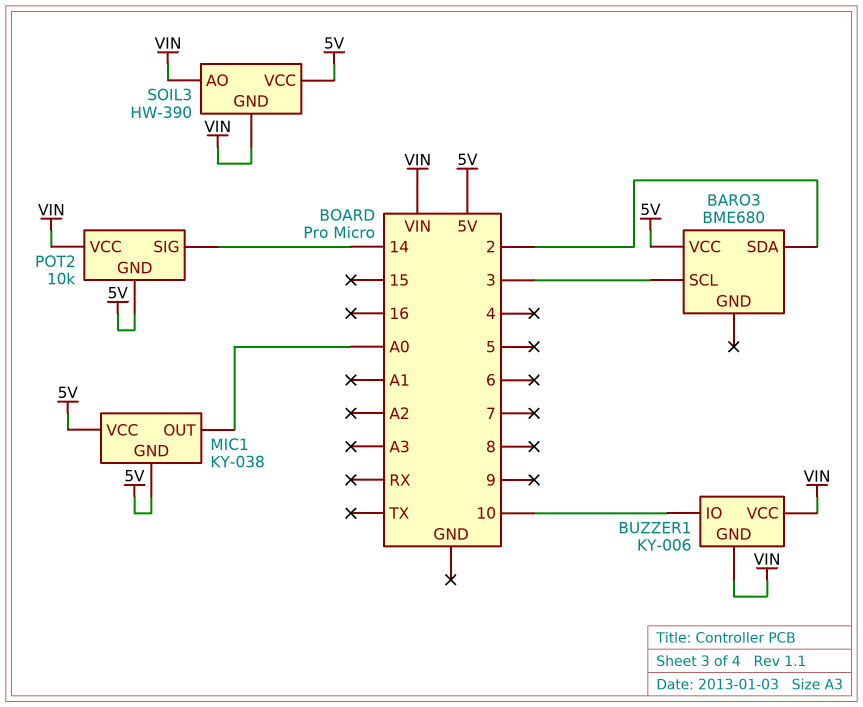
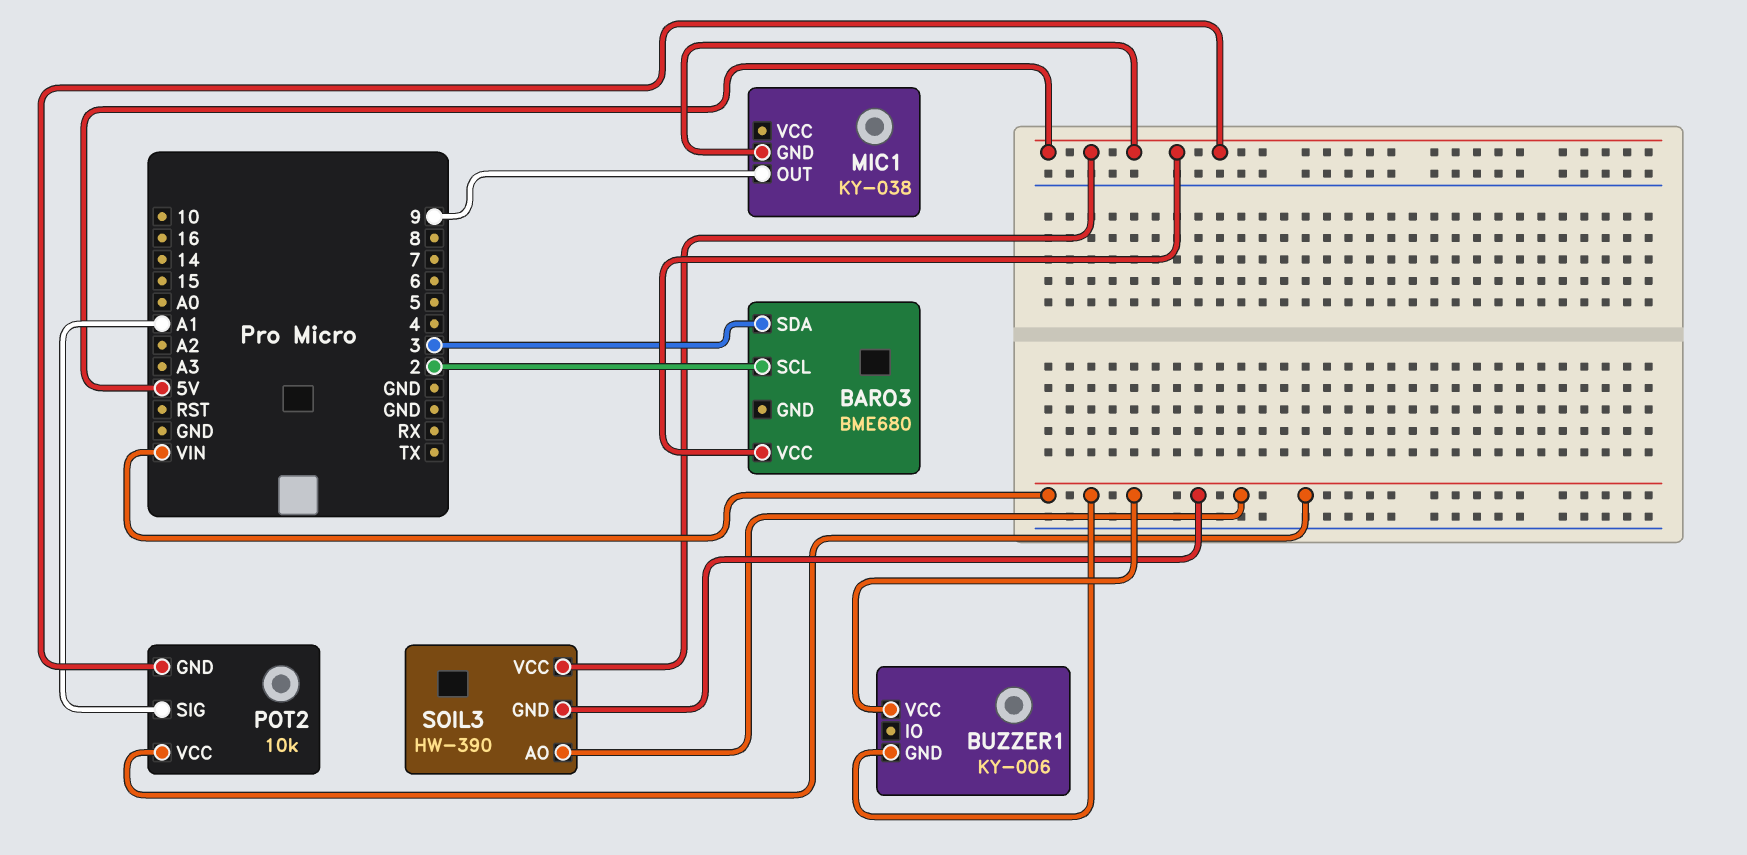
BARO3 pin SCL: 3 -> 2
BARO3 pin SDA: 2 -> 3
BUZZER1 pin IO: 10 -> none
MIC1 pin OUT: A0 -> 9
MIC1 pin VCC: 5V -> none
POT2 pin SIG: 14 -> A1

